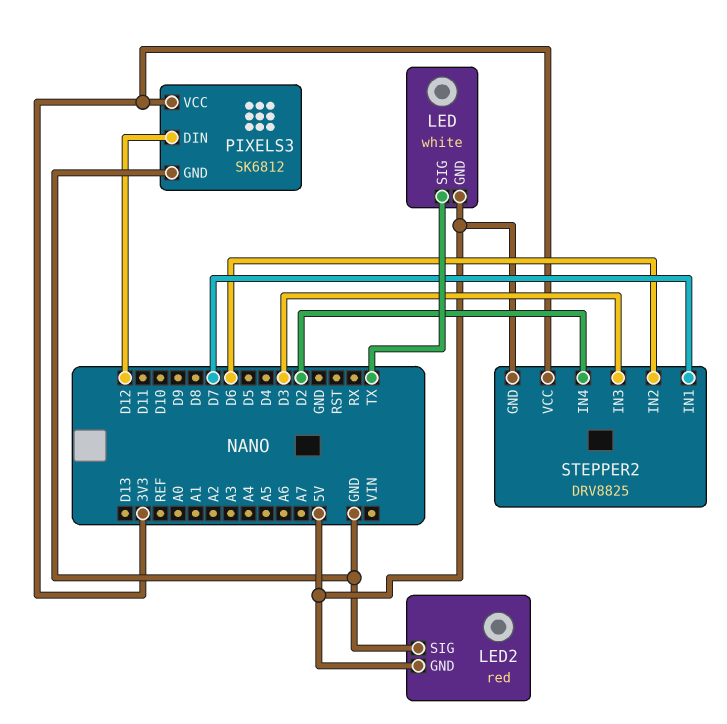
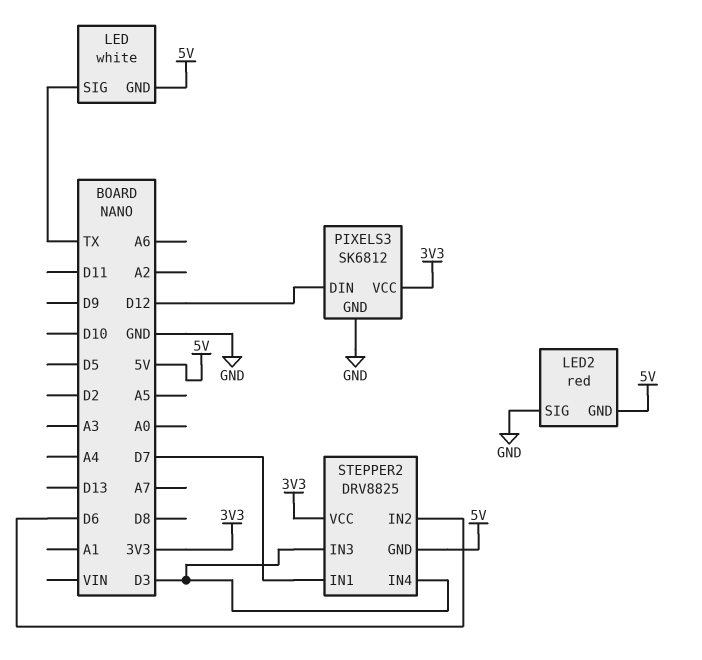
STEPPER2 pin IN4: D2 -> D3

